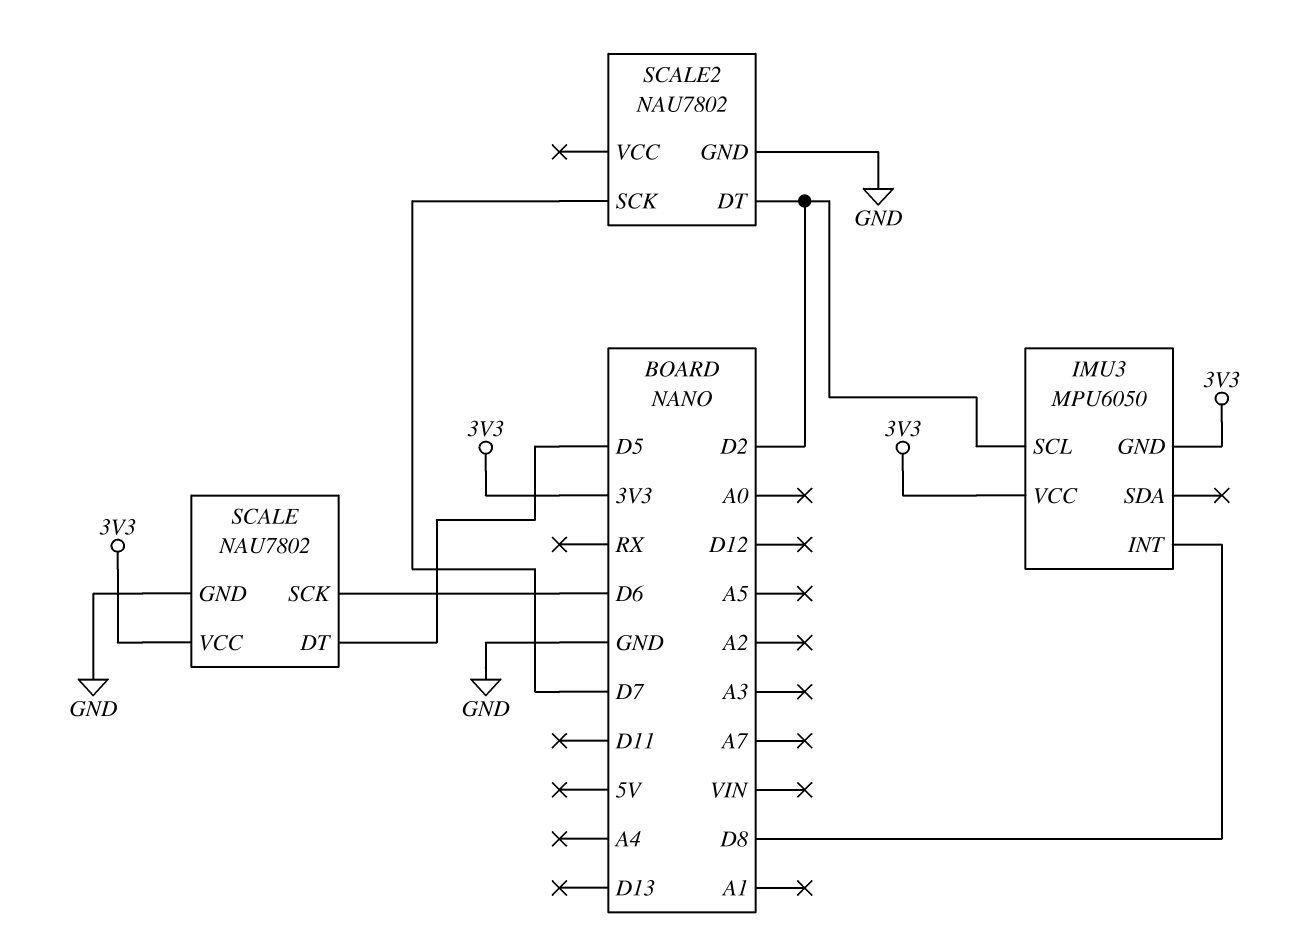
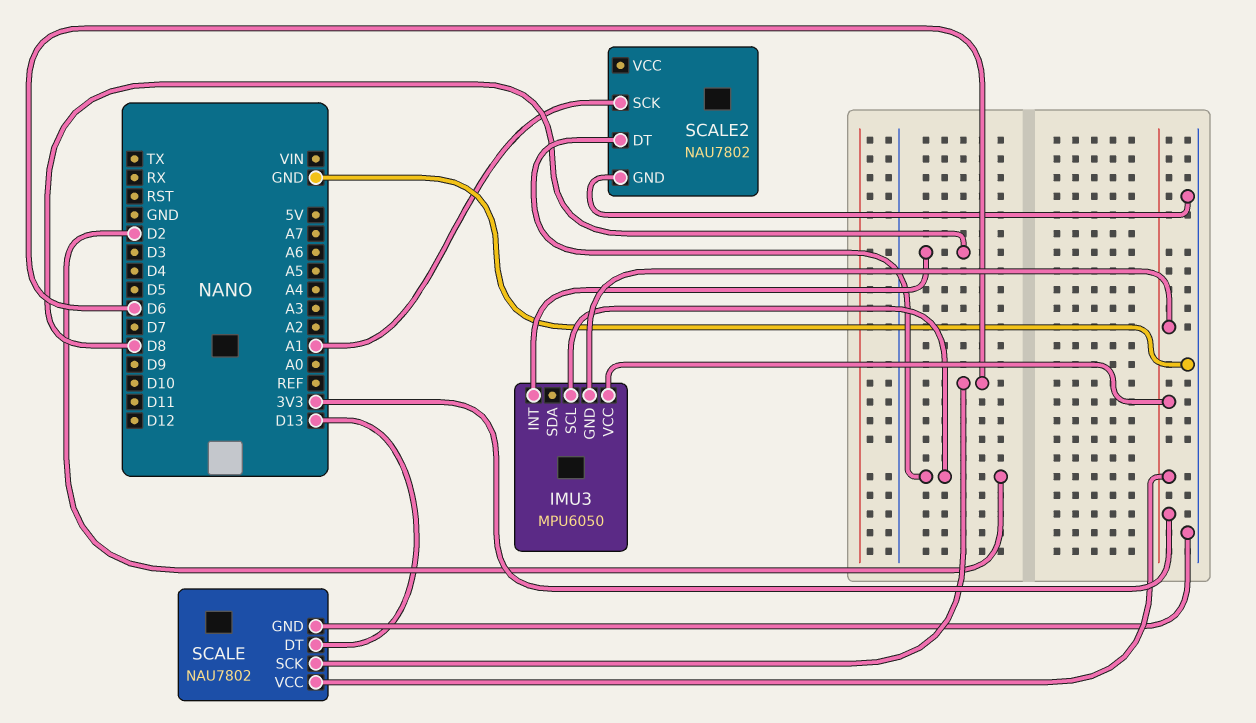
SCALE pin DT: D5 -> D13
SCALE2 pin SCK: D7 -> A1

